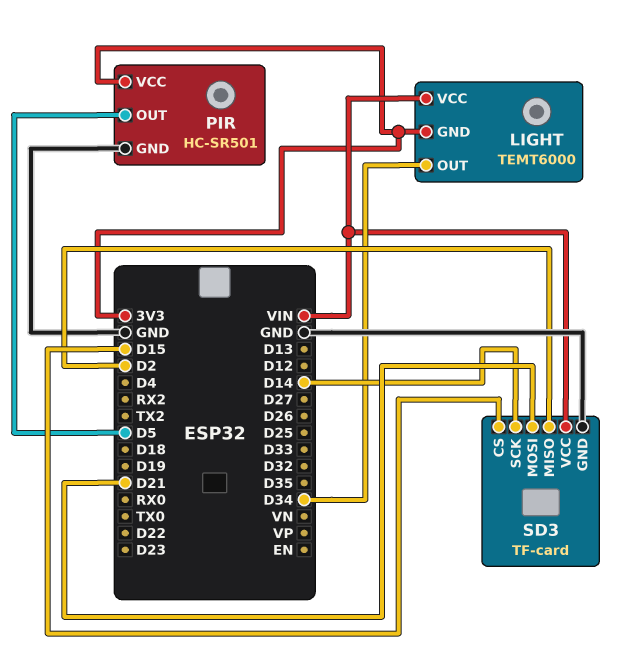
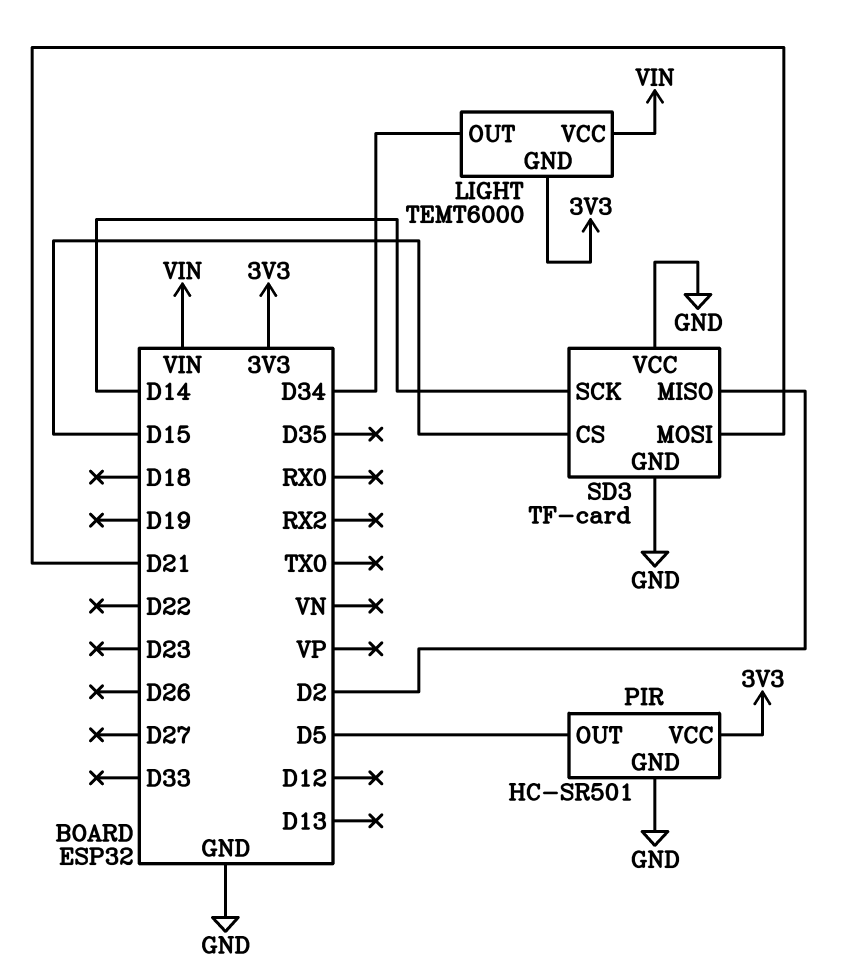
SD3 pin VCC: VIN -> GND

